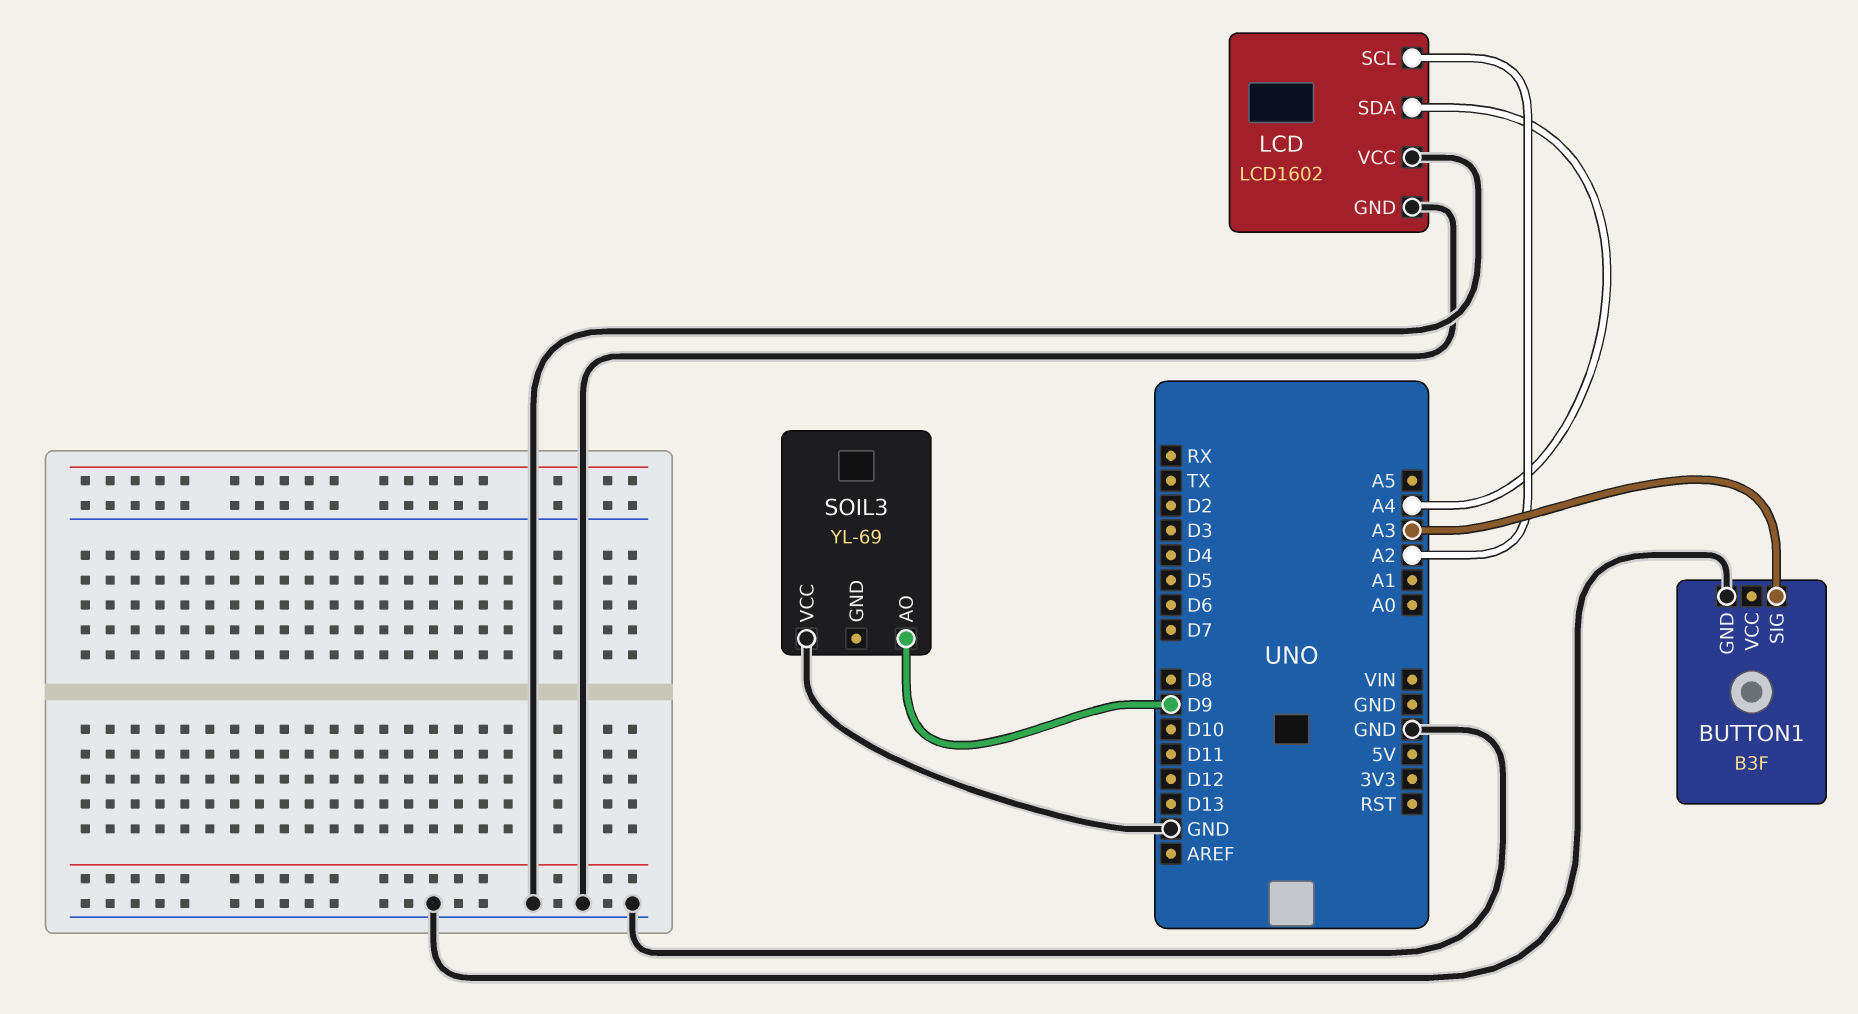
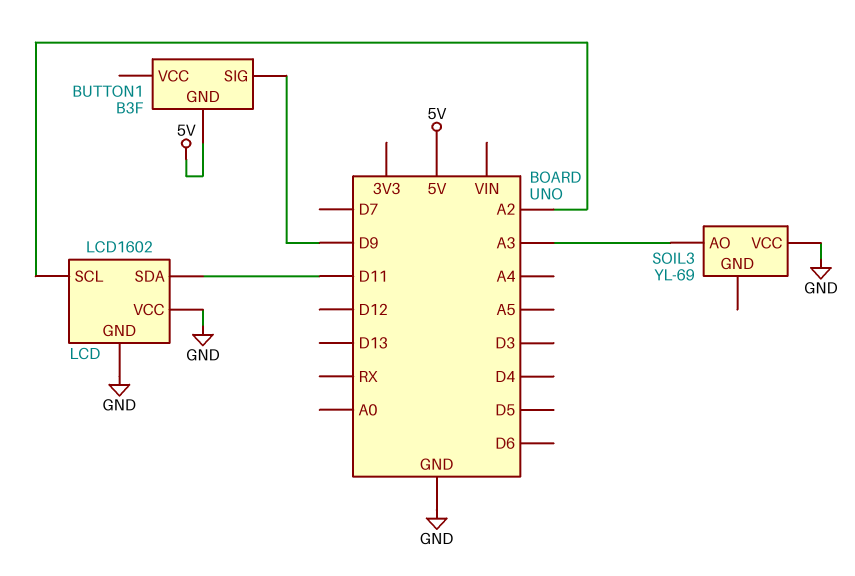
BUTTON1 pin GND: GND -> 5V
BUTTON1 pin SIG: A3 -> D9
LCD pin SDA: A4 -> D11
SOIL3 pin AO: D9 -> A3

